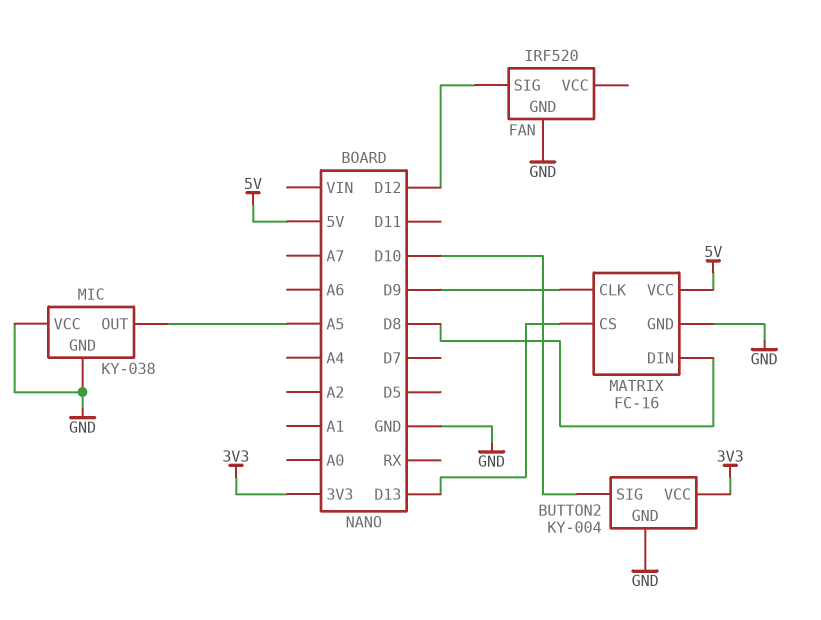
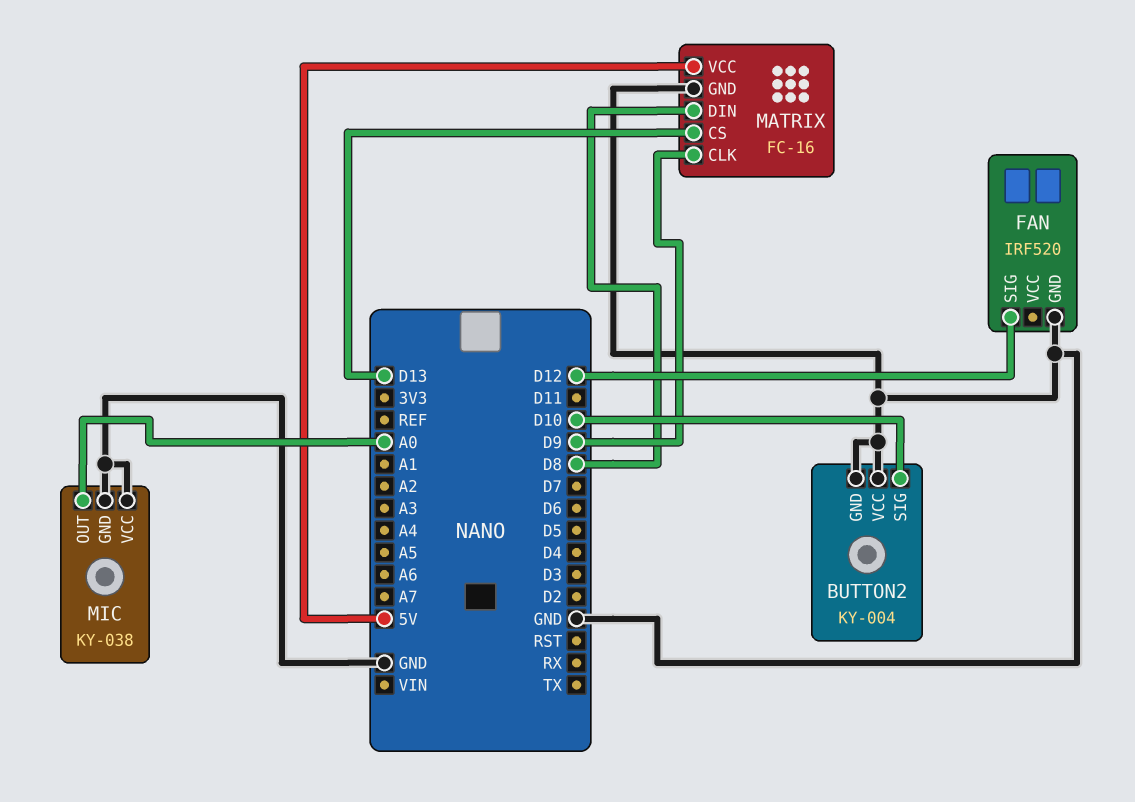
BUTTON2 pin VCC: 3V3 -> GND
MIC pin OUT: A5 -> A0

